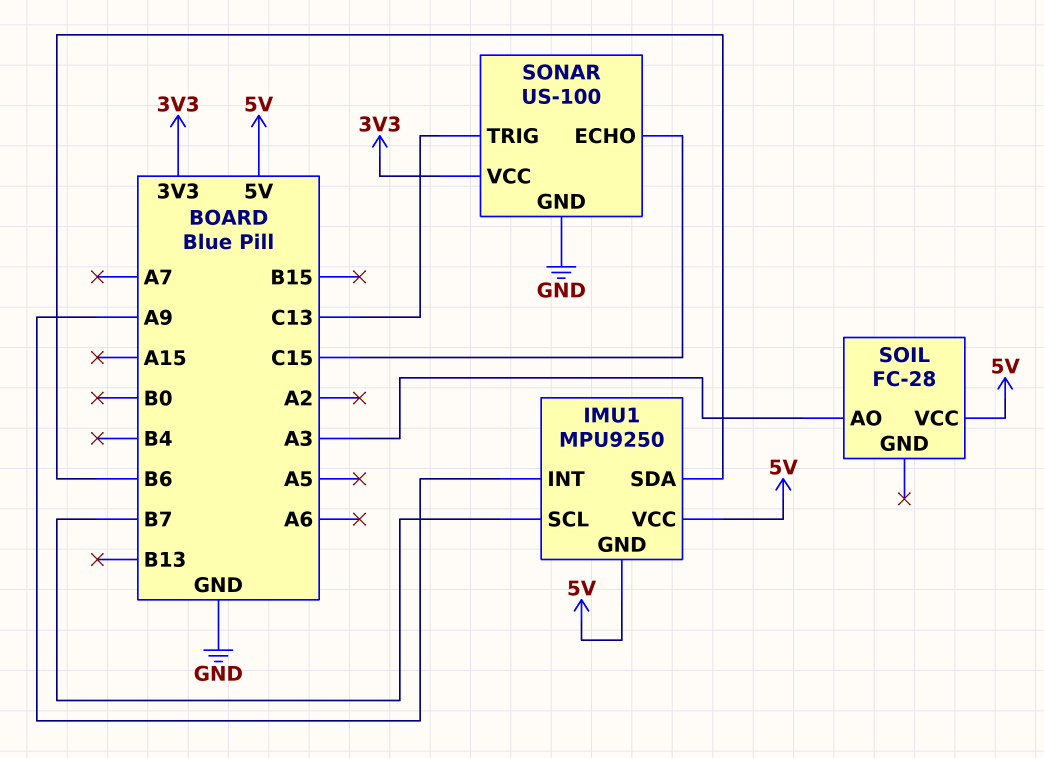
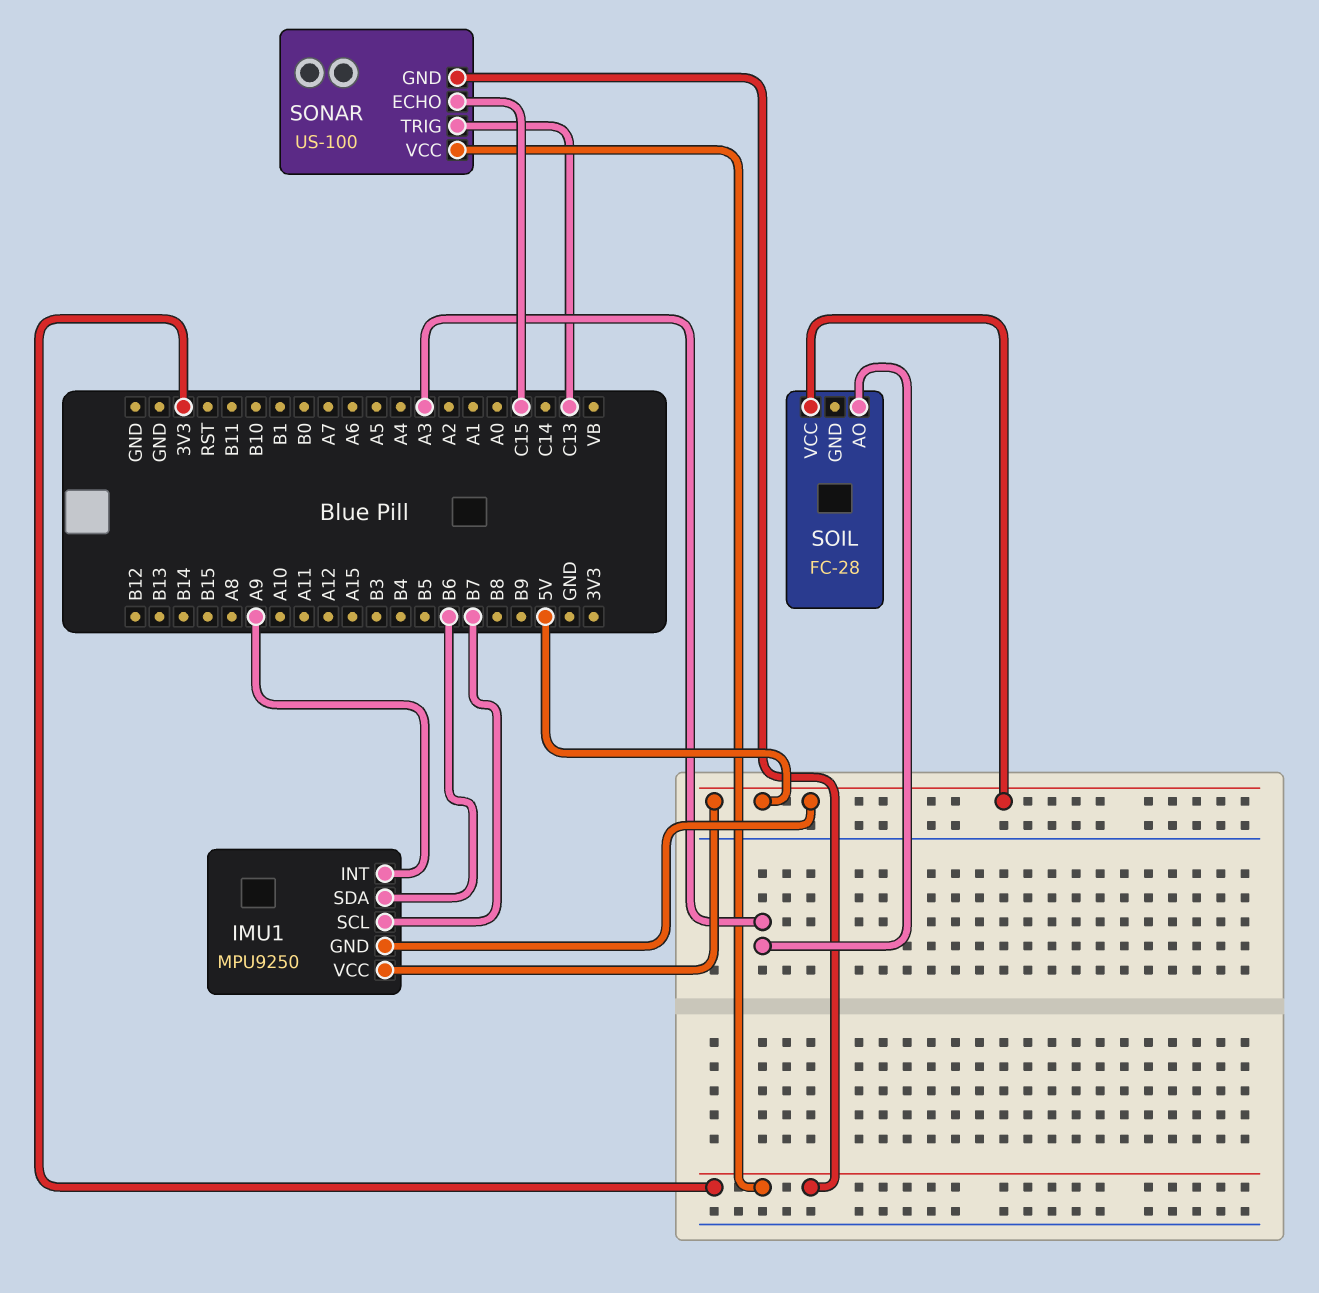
SONAR pin GND: GND -> 3V3

